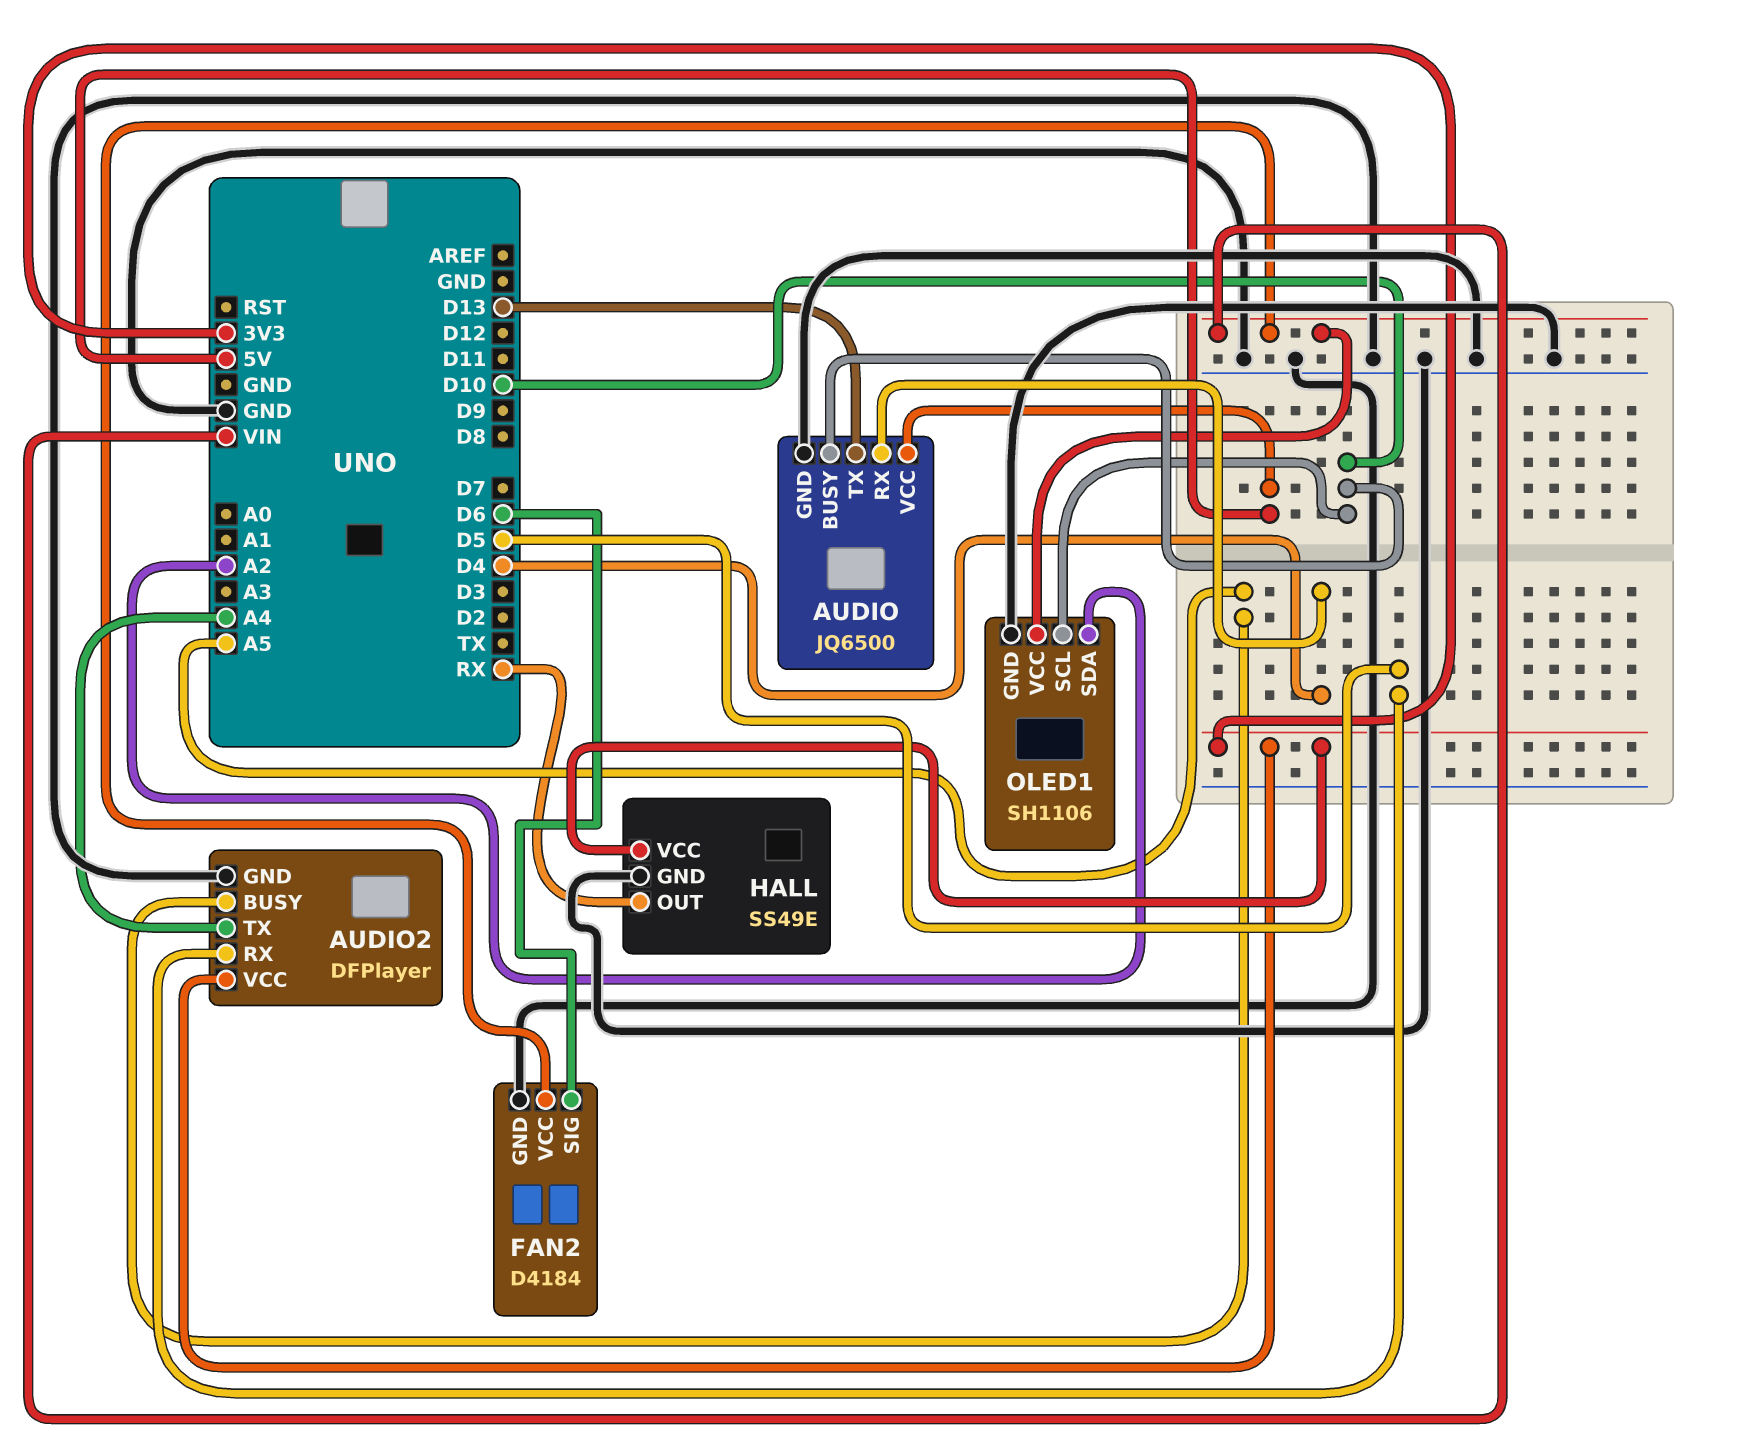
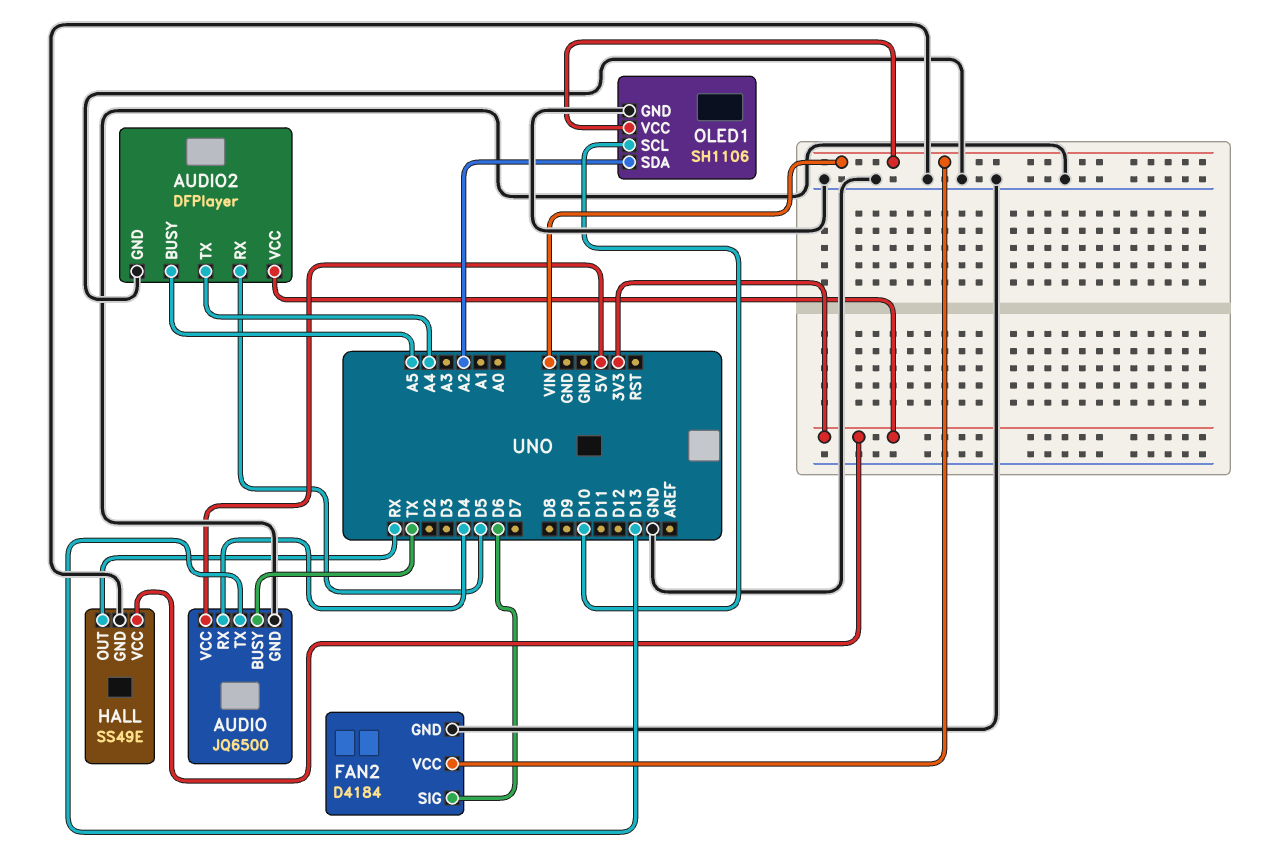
AUDIO pin BUSY: D10 -> TX

